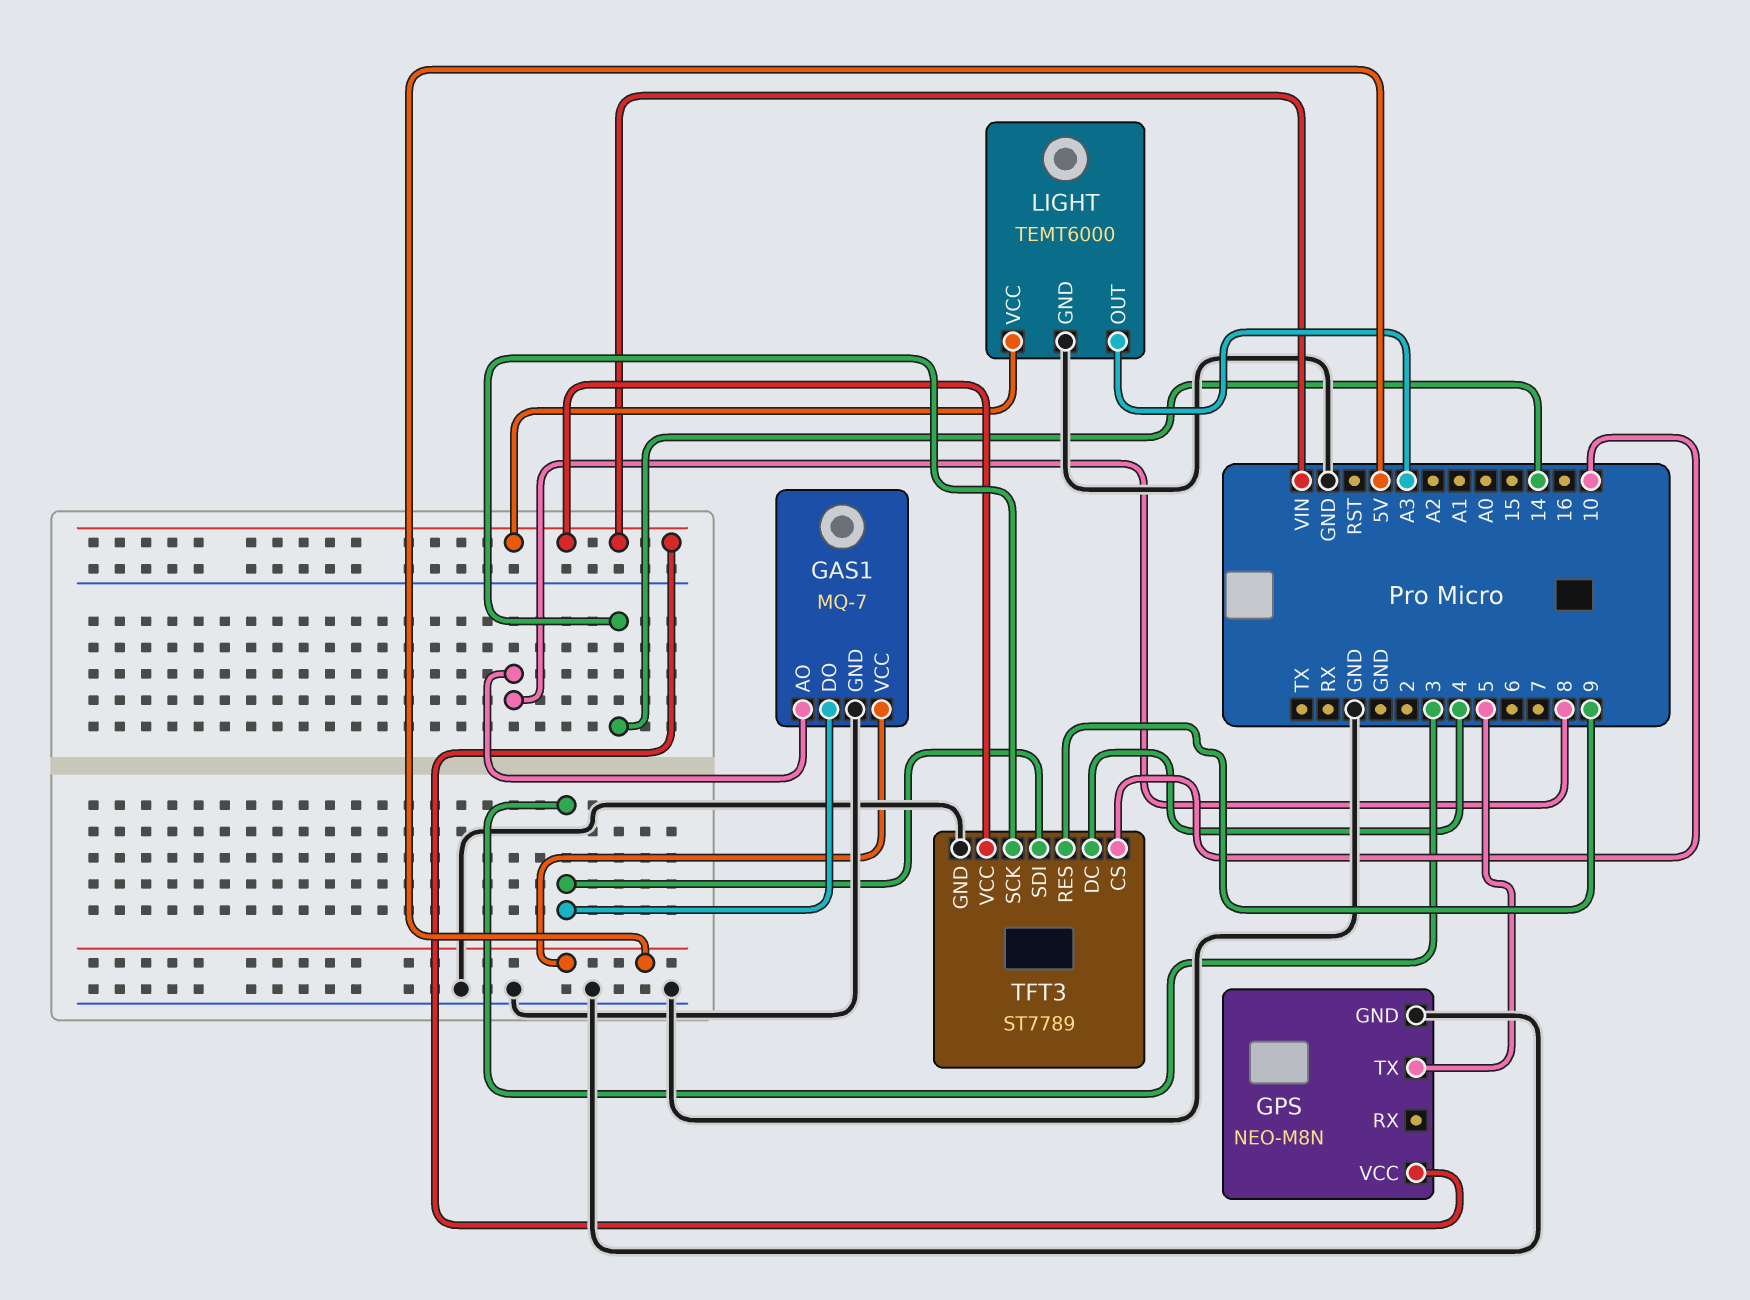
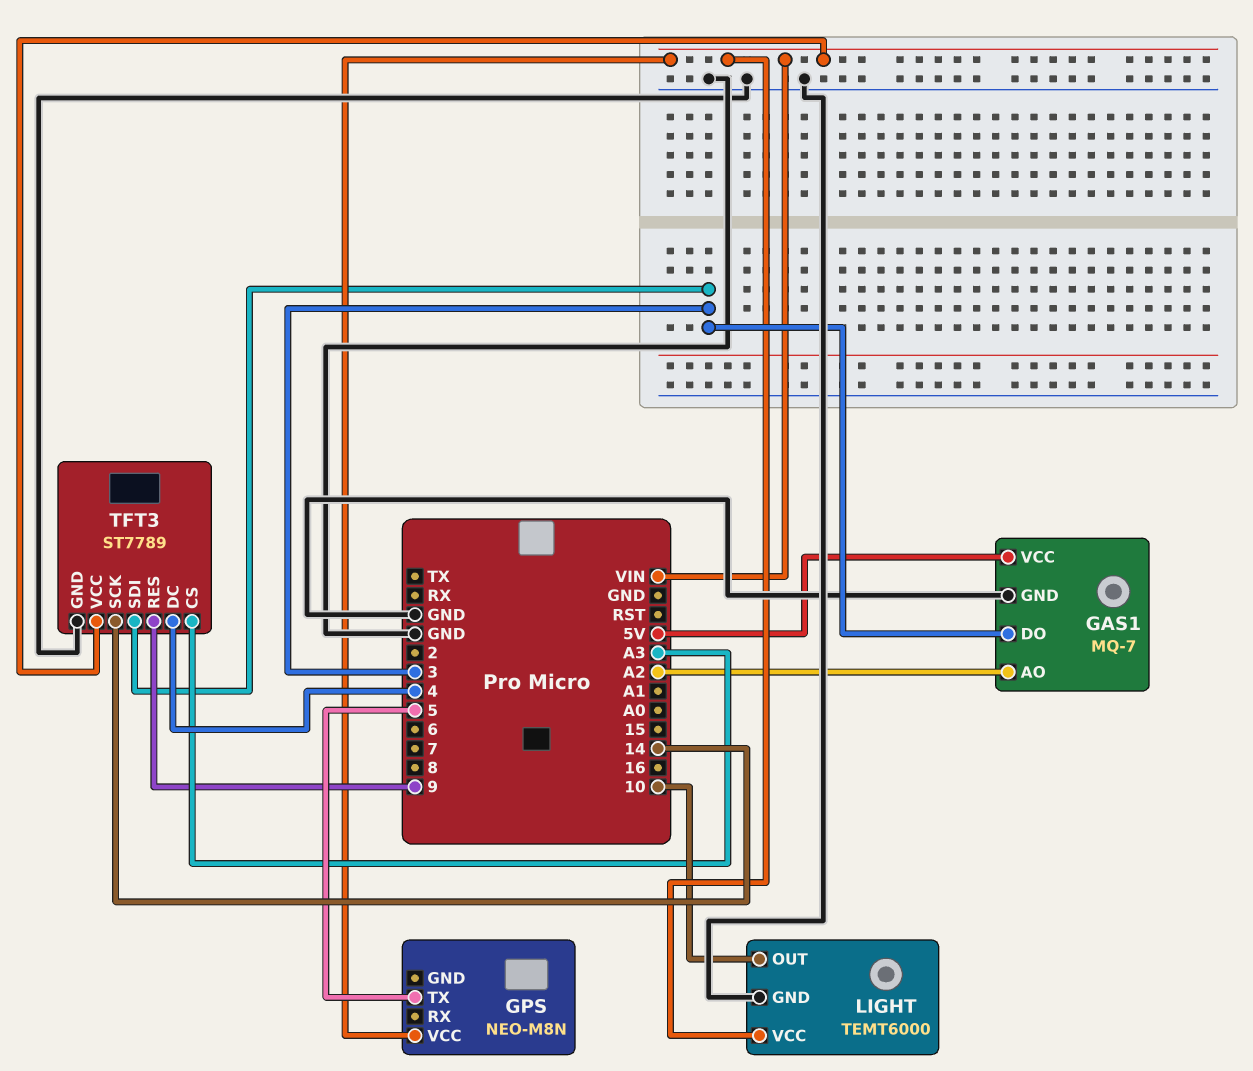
GAS1 pin AO: 8 -> A2
GPS pin GND: GND -> none
LIGHT pin OUT: A3 -> 10
TFT3 pin CS: 10 -> A3

